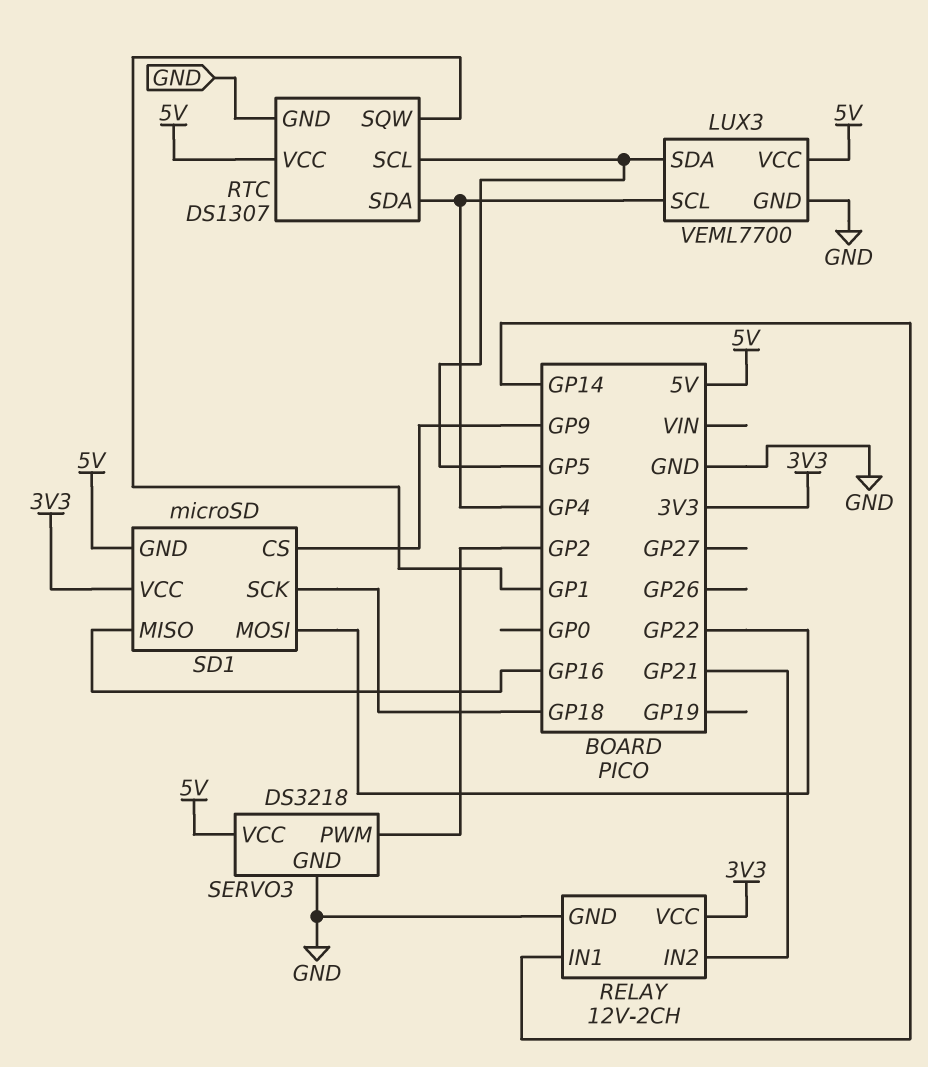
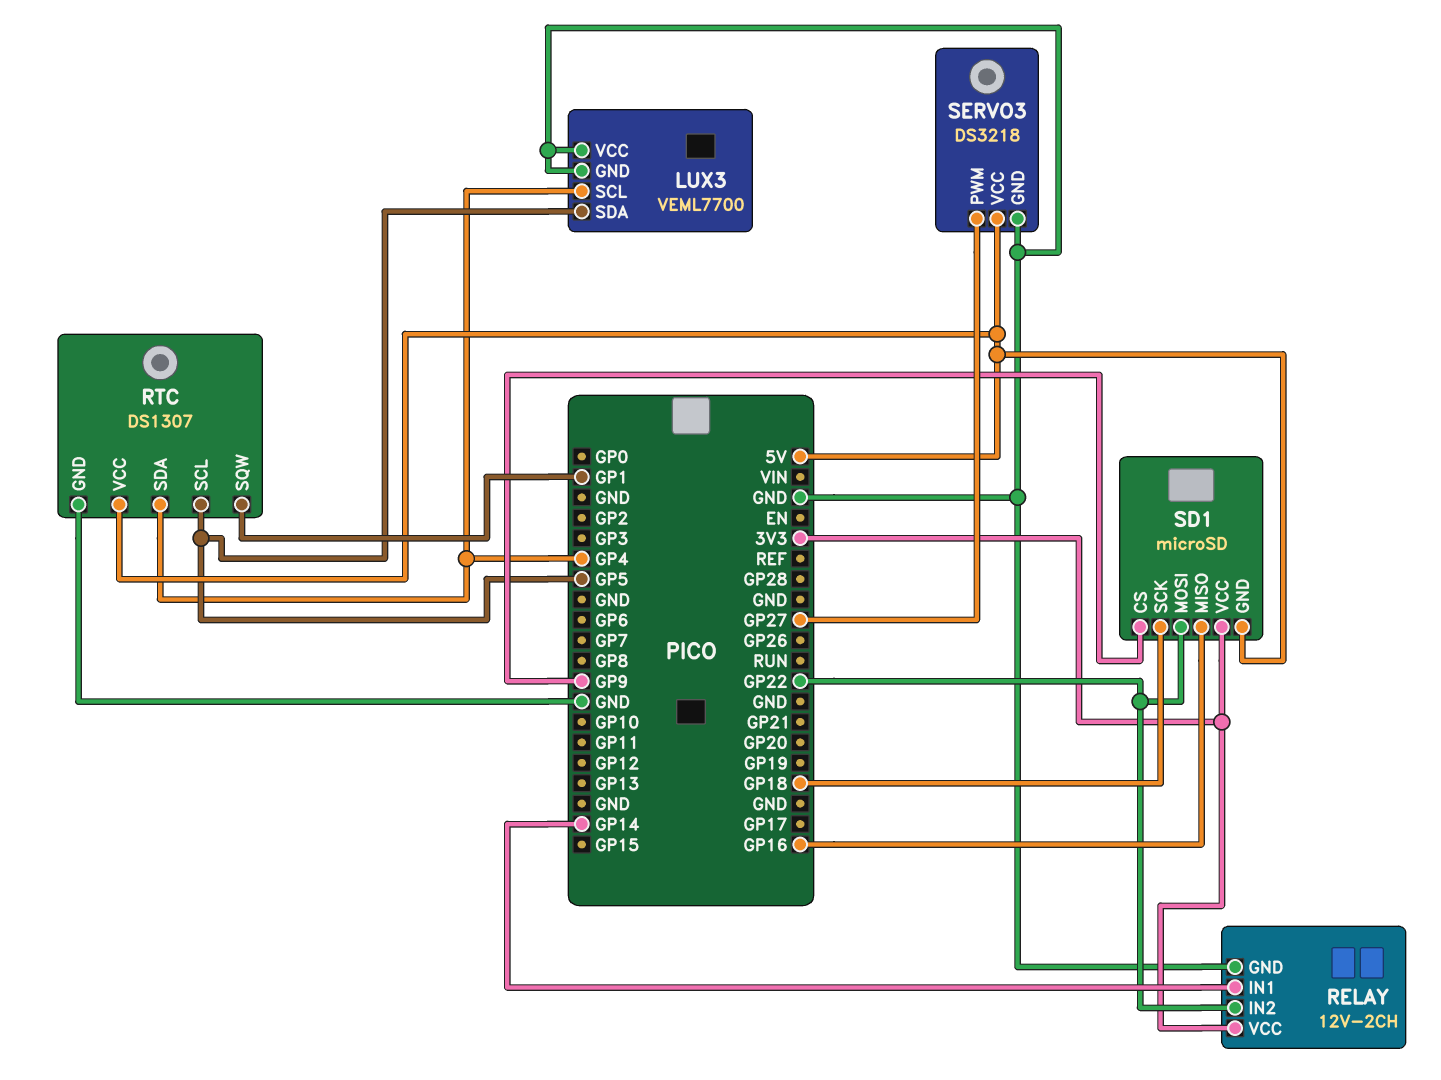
LUX3 pin VCC: 5V -> GND
RELAY pin IN2: GP21 -> GP22
SERVO3 pin PWM: GP2 -> GP27

